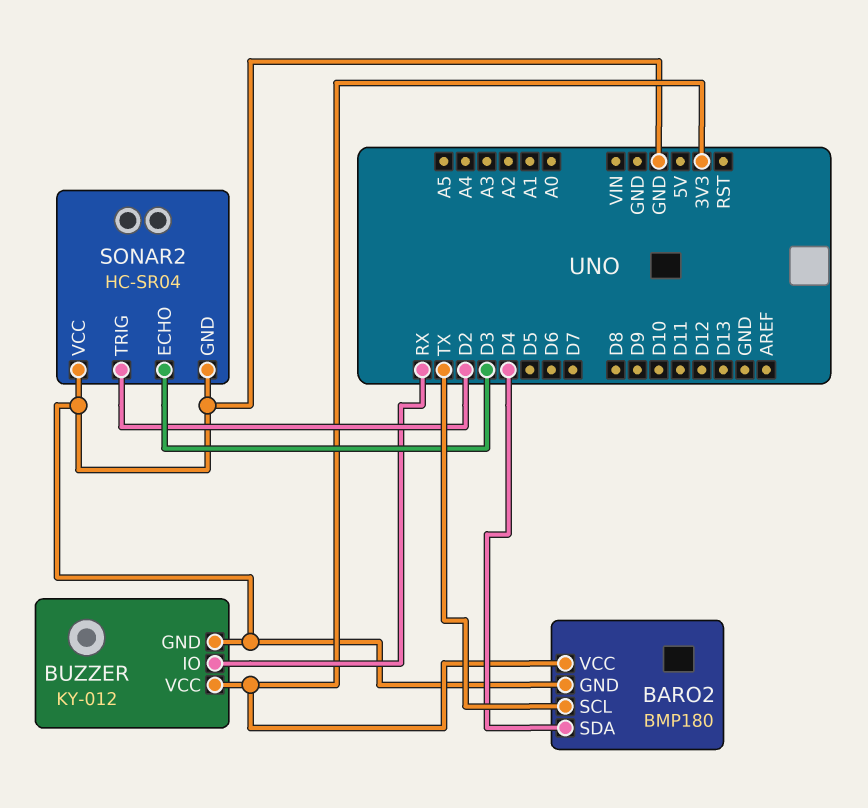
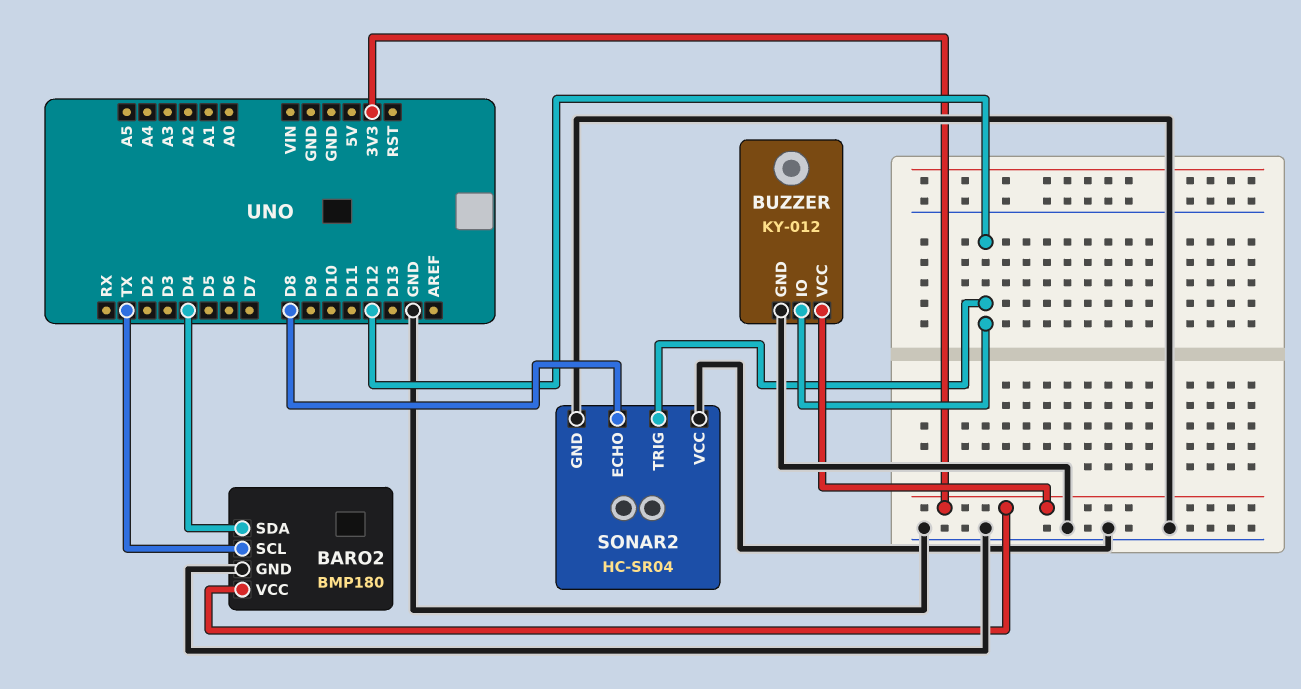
BUZZER pin IO: RX -> D12
SONAR2 pin ECHO: D3 -> D8
SONAR2 pin TRIG: D2 -> D12

